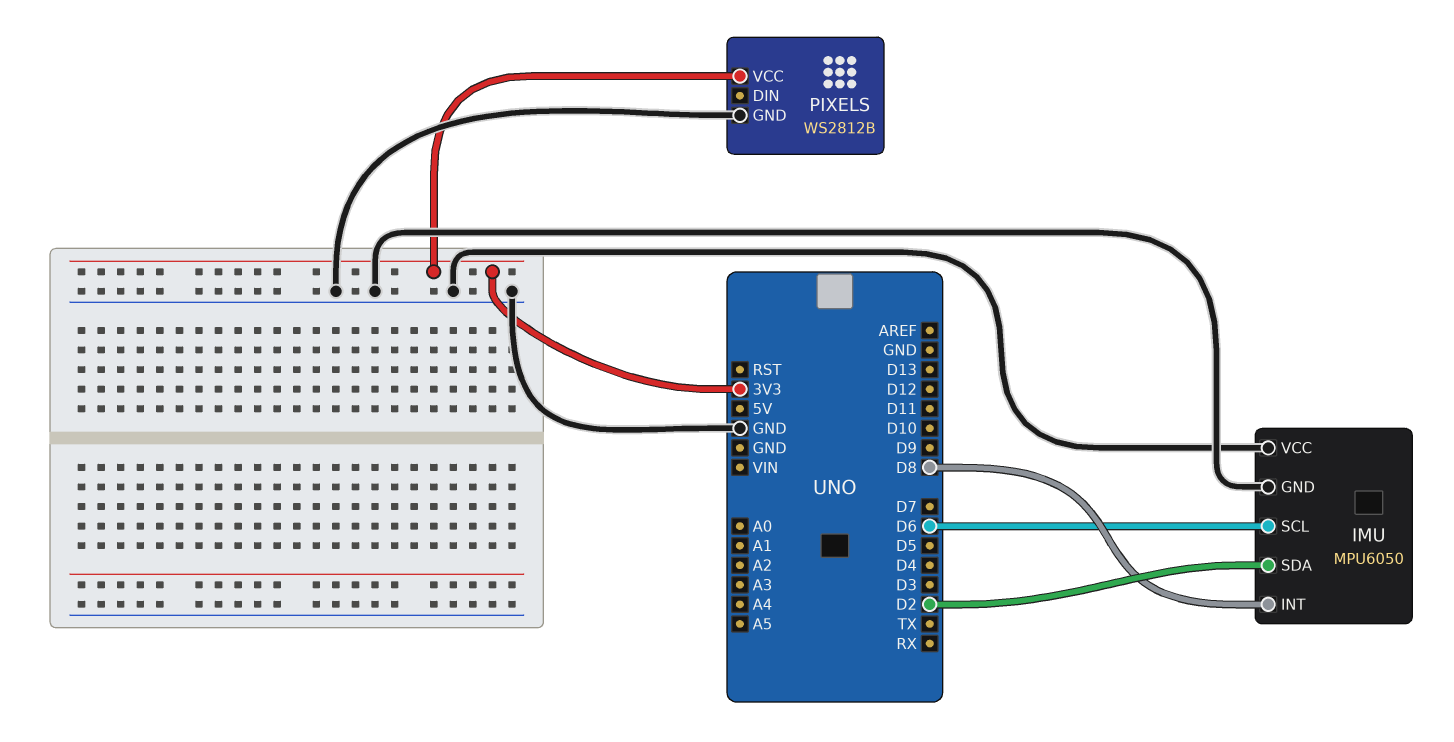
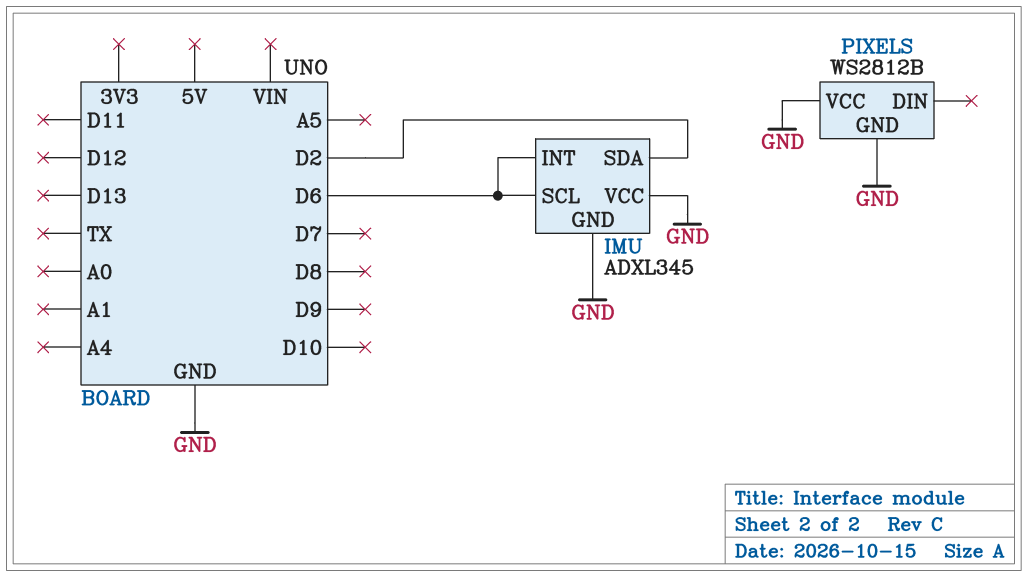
IMU: MPU6050 -> ADXL345
IMU pin INT: D8 -> D6
PIXELS pin VCC: 3V3 -> GND

